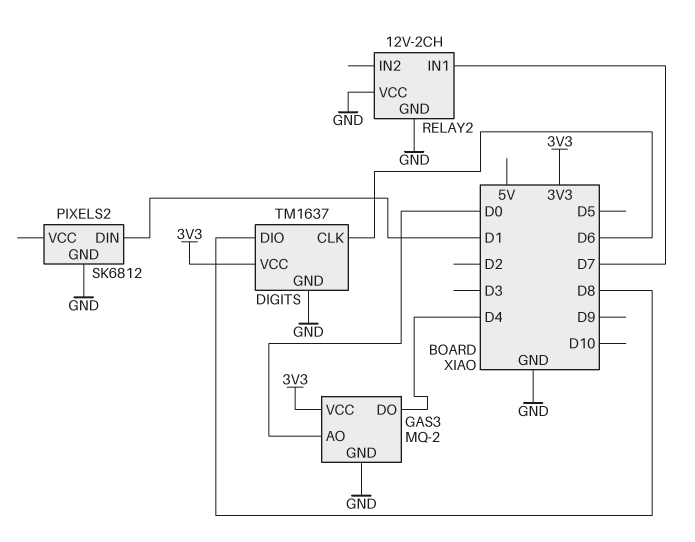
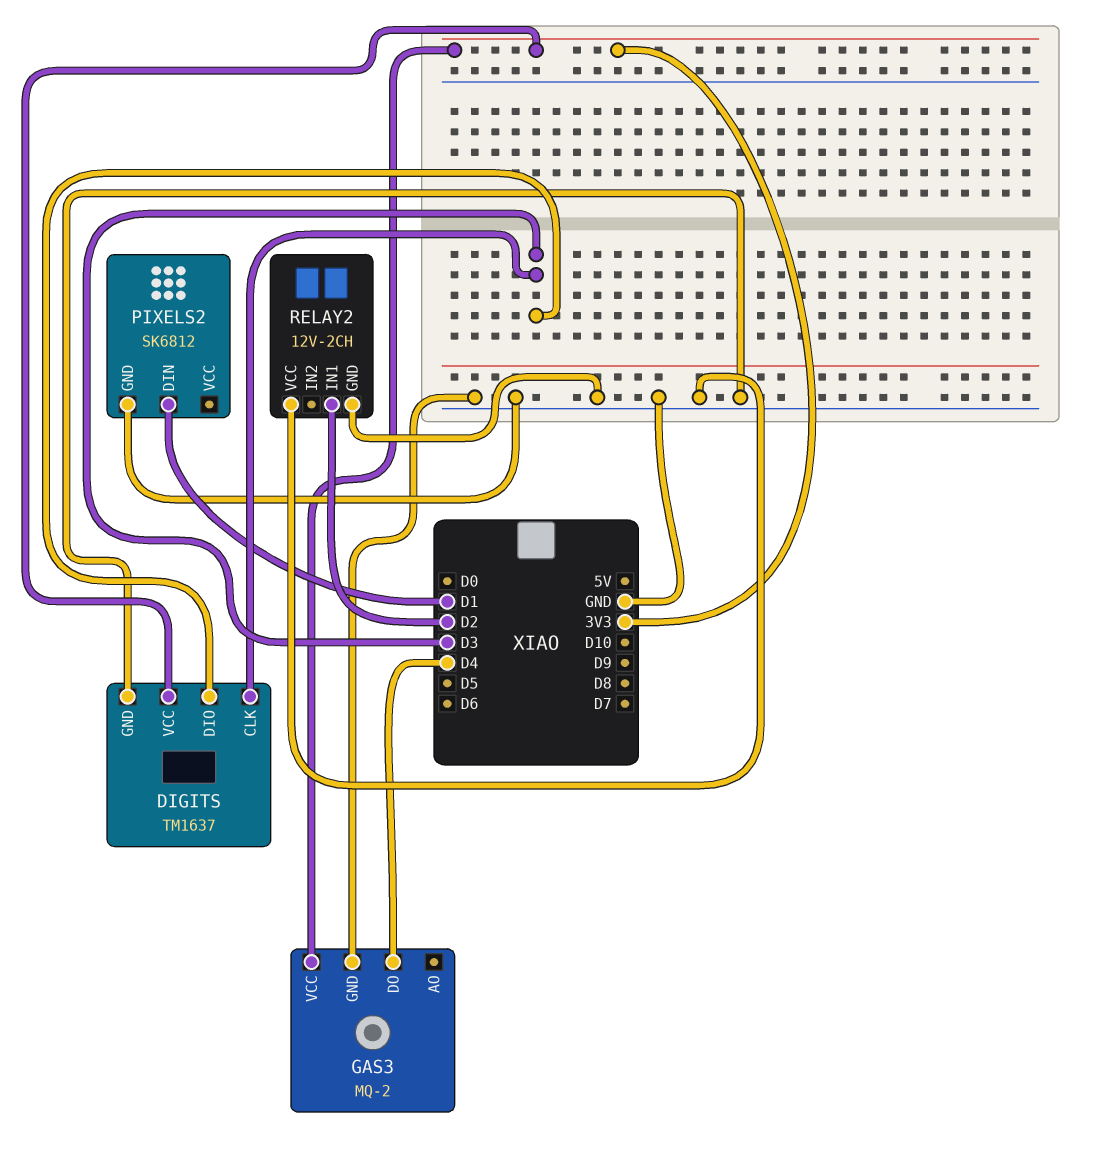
DIGITS pin CLK: D6 -> D3
DIGITS pin DIO: D8 -> D3
GAS3 pin AO: D0 -> none
RELAY2 pin IN1: D7 -> D2

